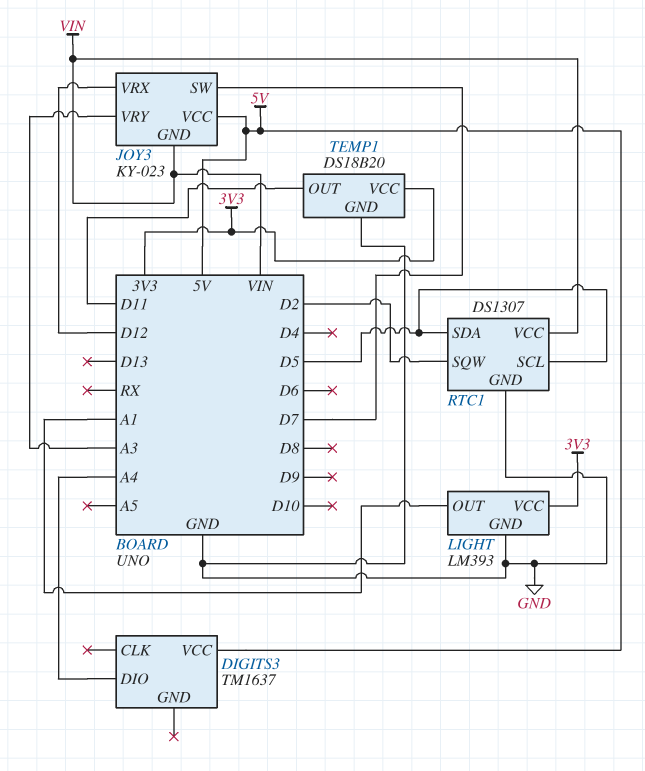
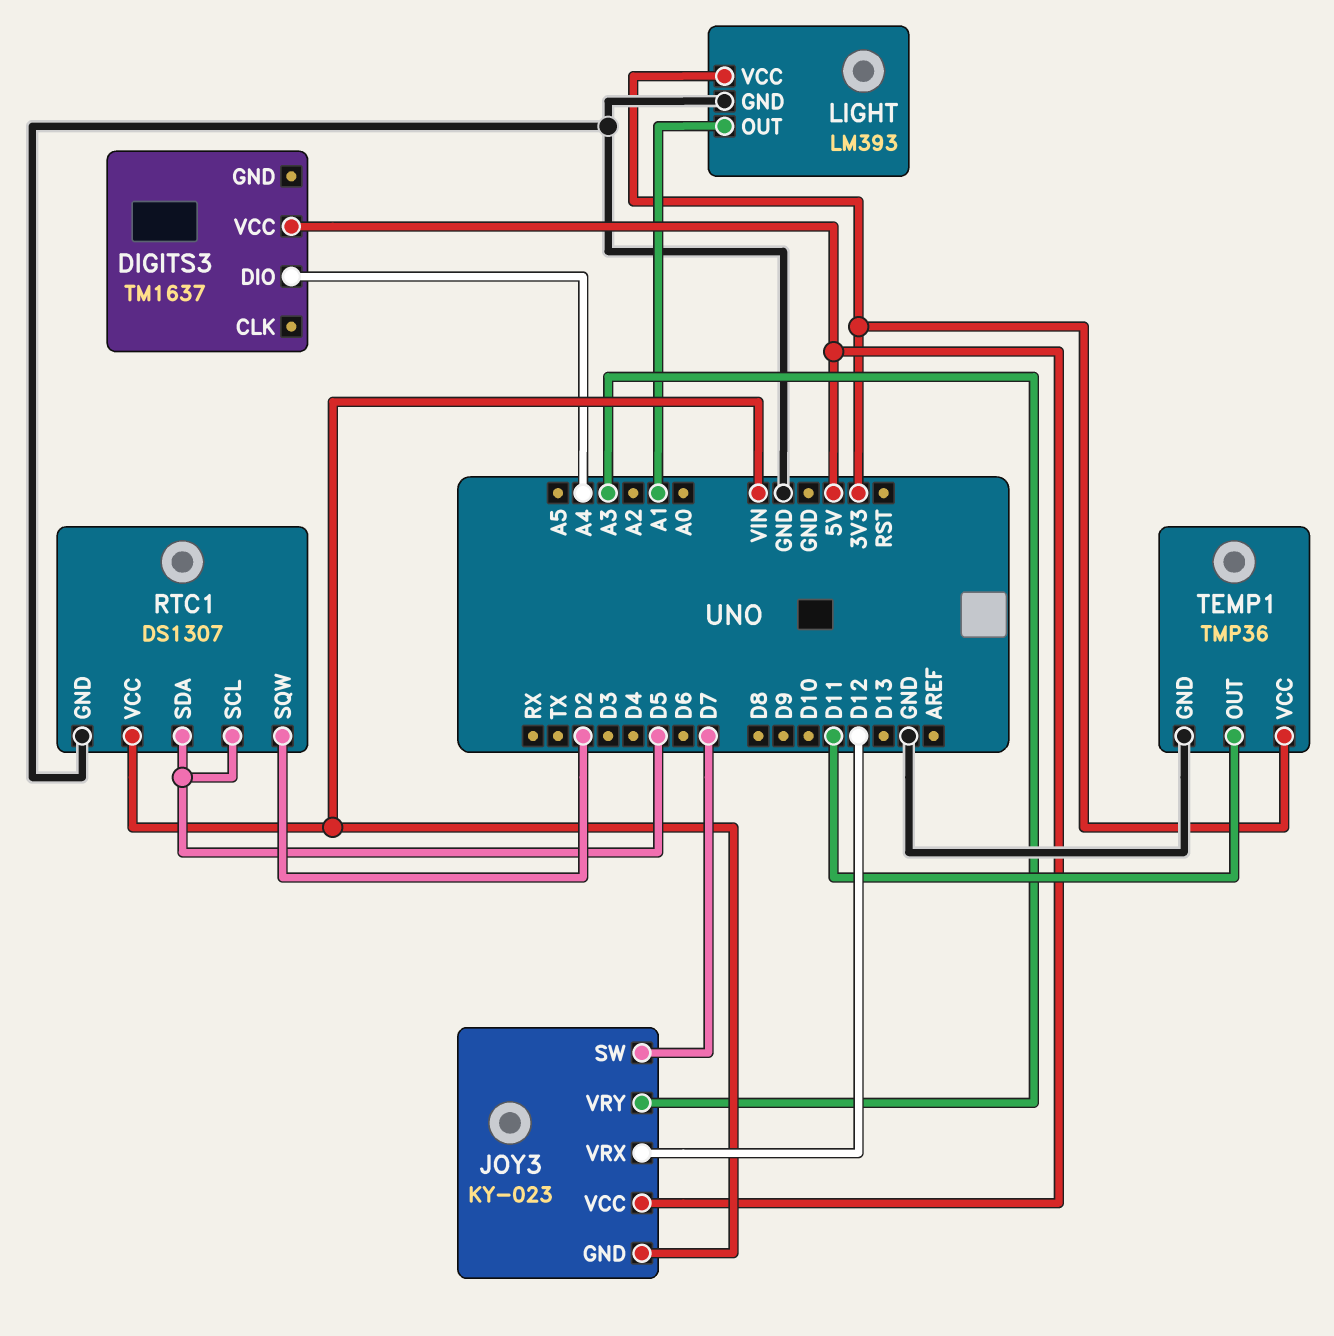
TEMP1: DS18B20 -> TMP36

